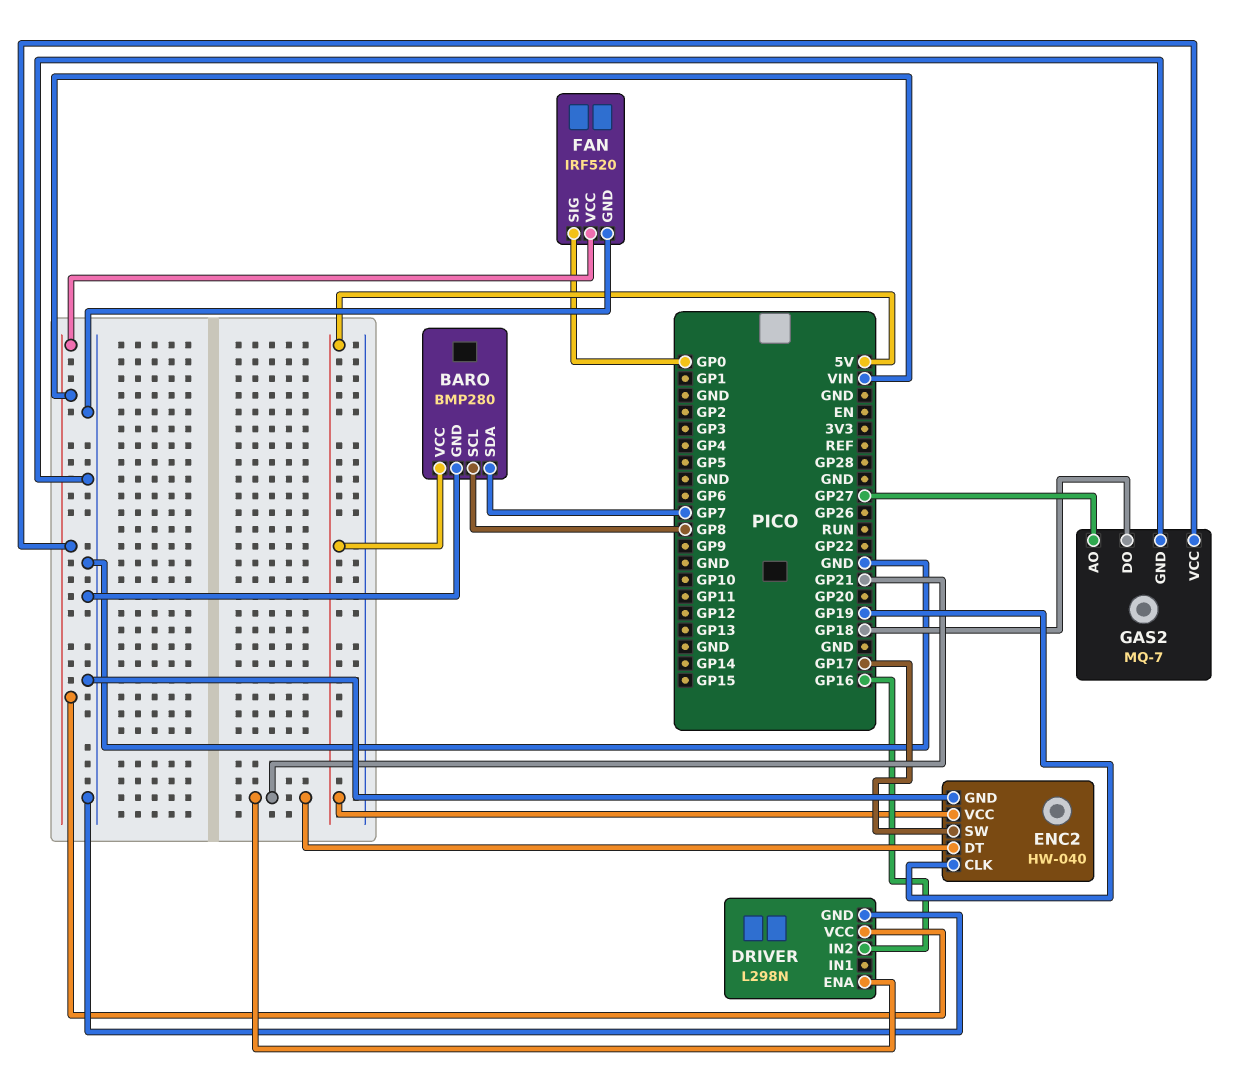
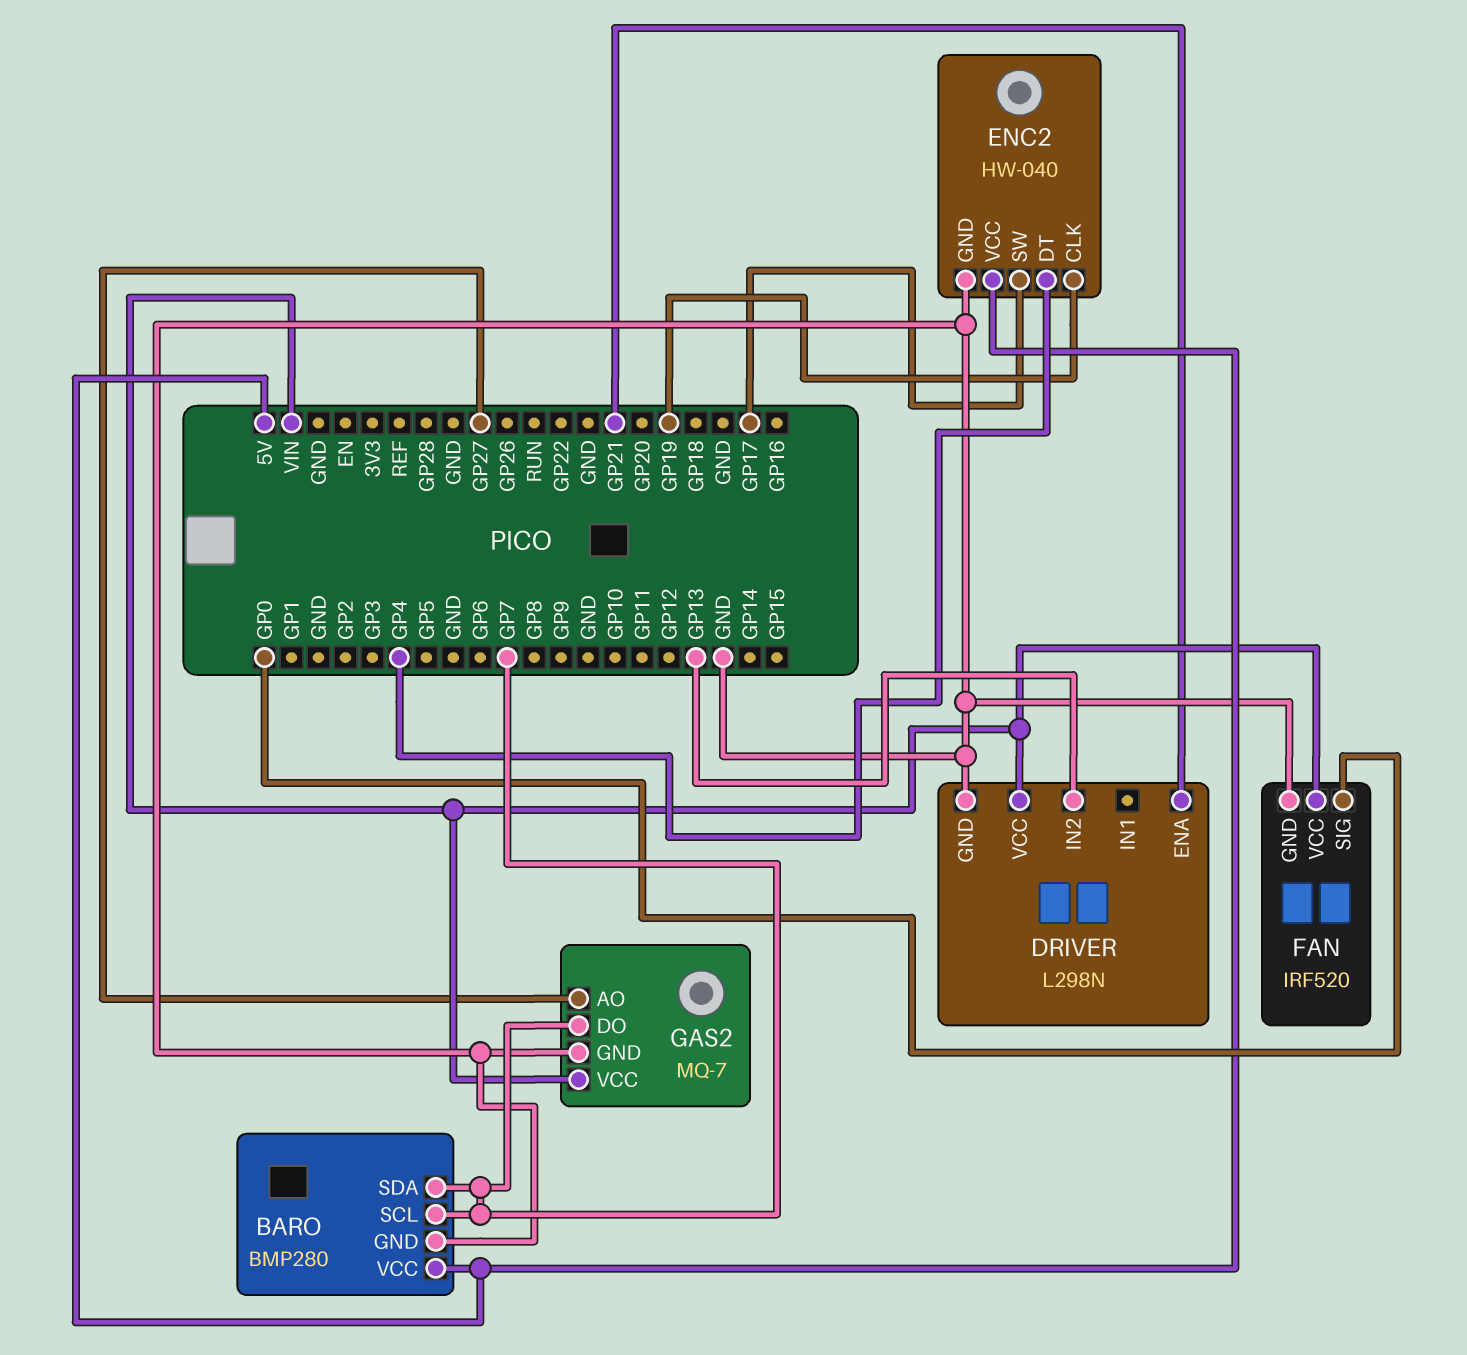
BARO pin SCL: GP8 -> GP7
DRIVER pin IN2: GP16 -> GP13
ENC2 pin DT: GP21 -> GP4
GAS2 pin DO: GP18 -> GP7

